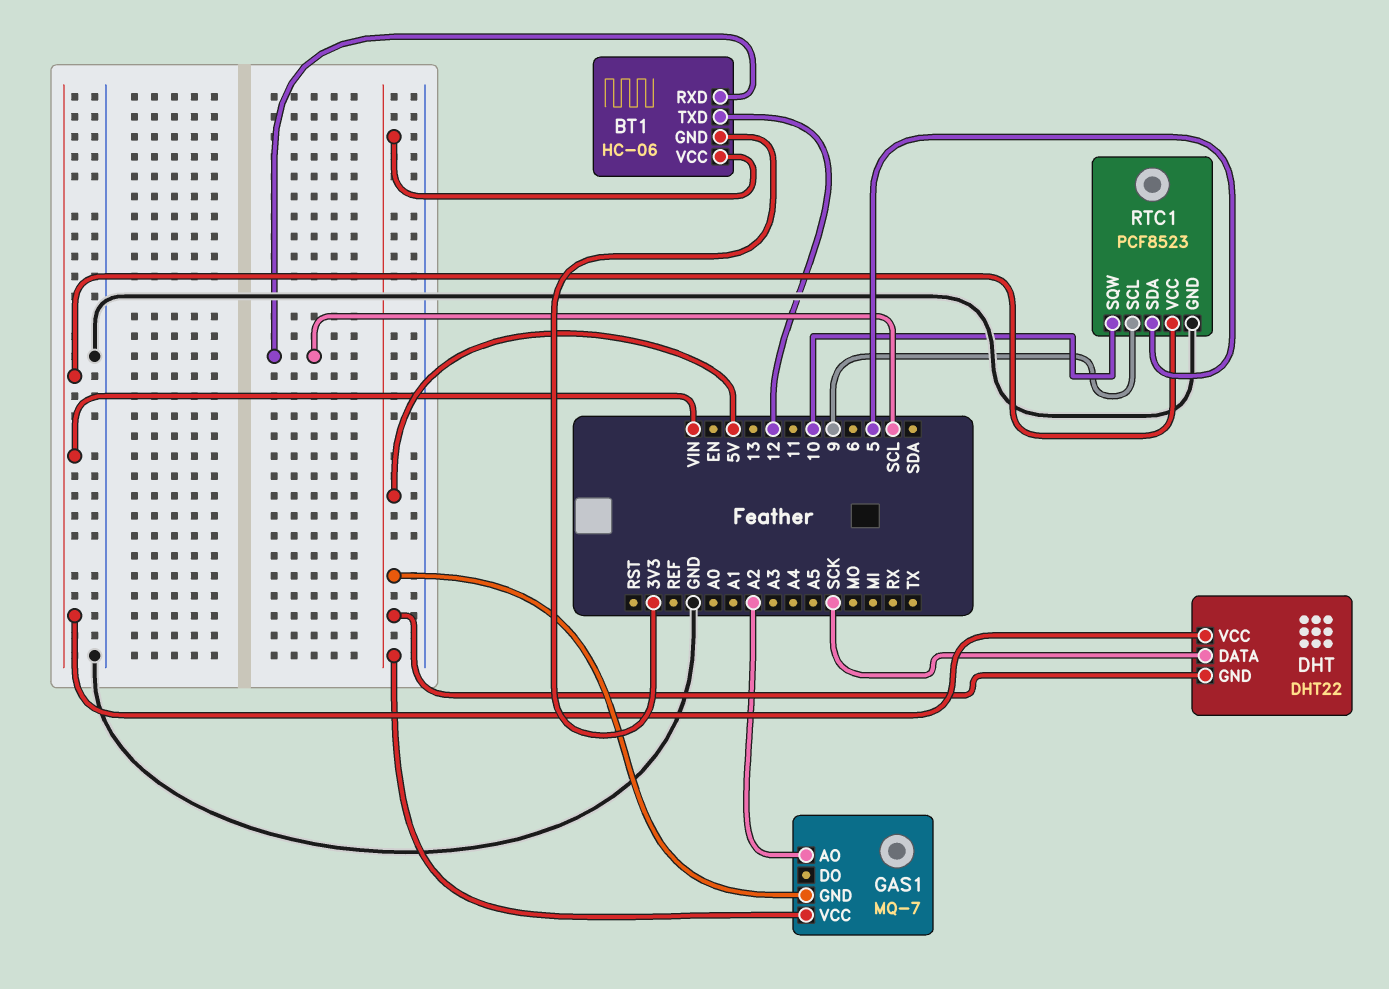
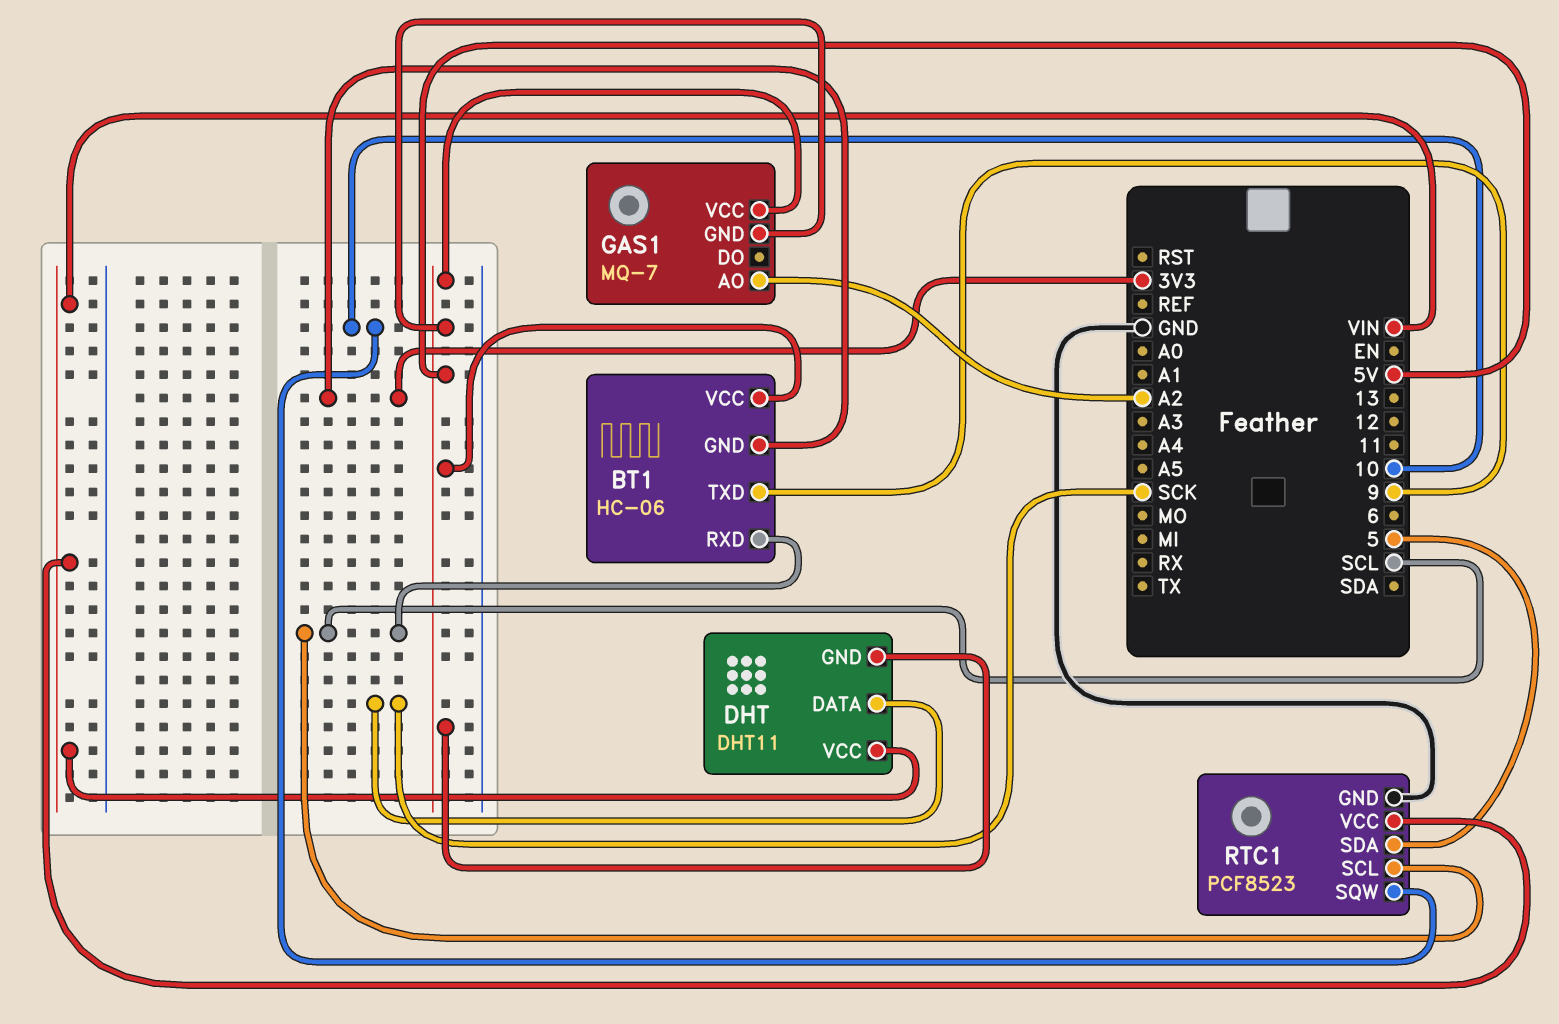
BT1 pin TXD: 12 -> 9
DHT: DHT22 -> DHT11
RTC1 pin SCL: 9 -> SCL

